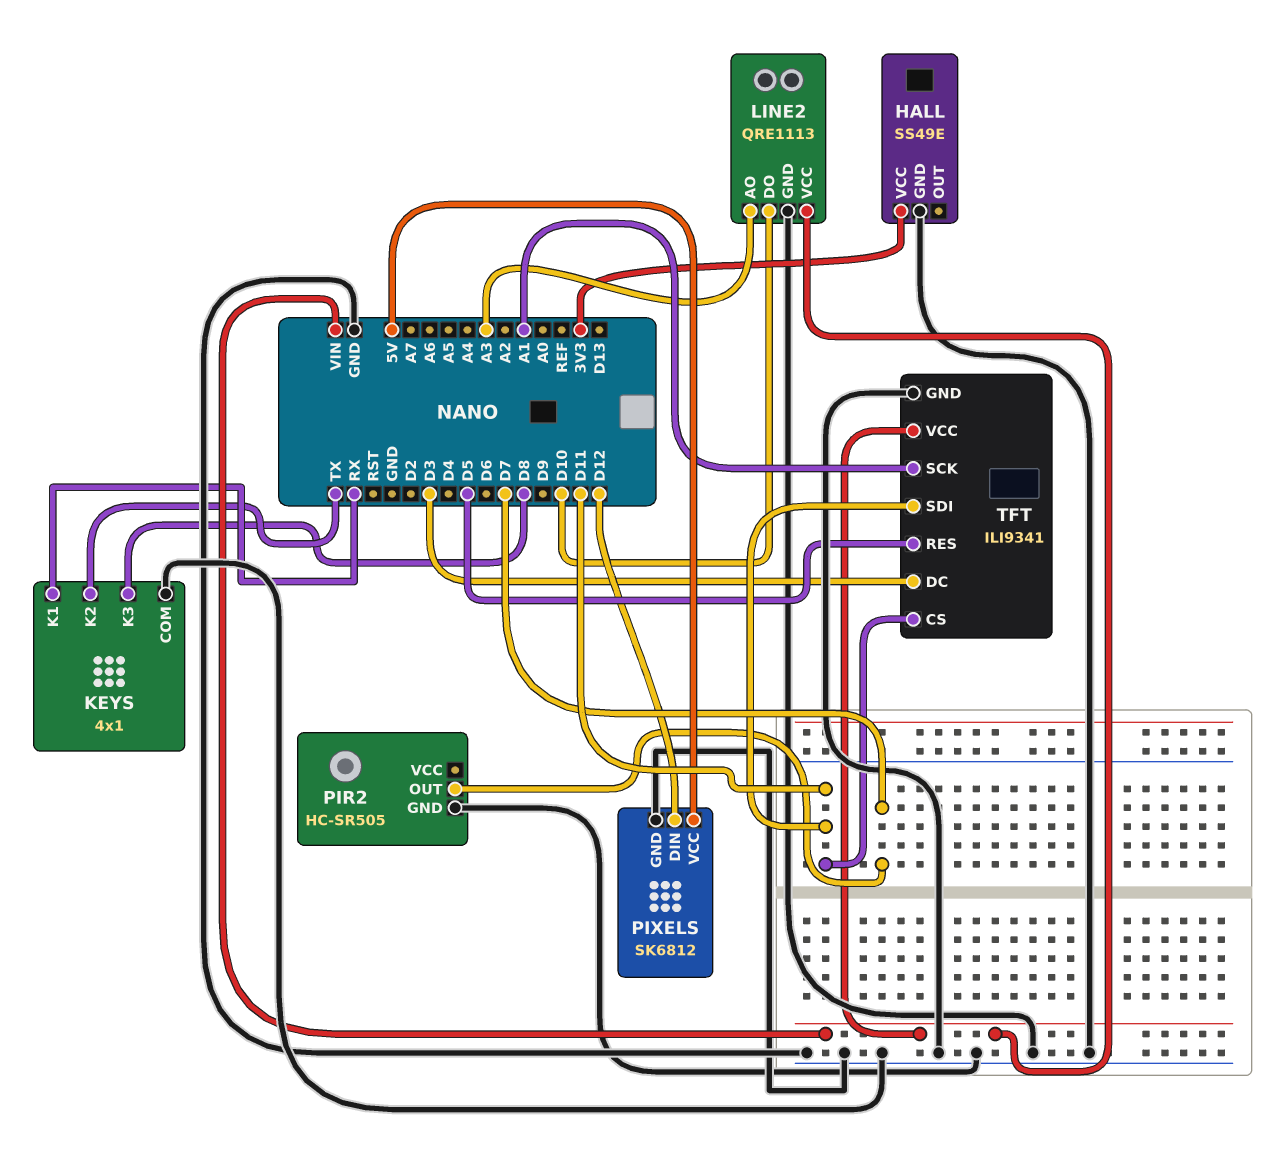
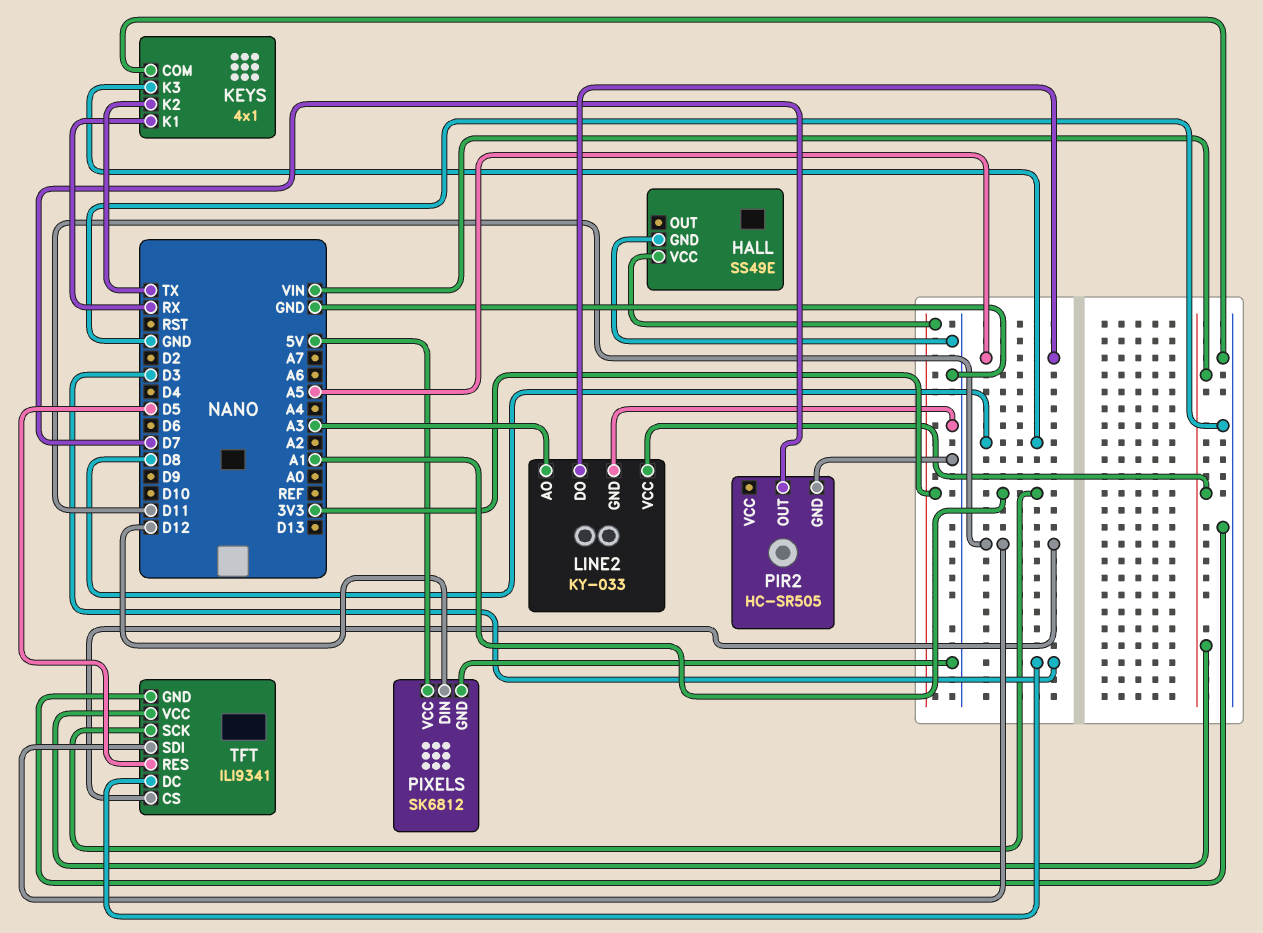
LINE2: QRE1113 -> KY-033
LINE2 pin DO: D10 -> A5

